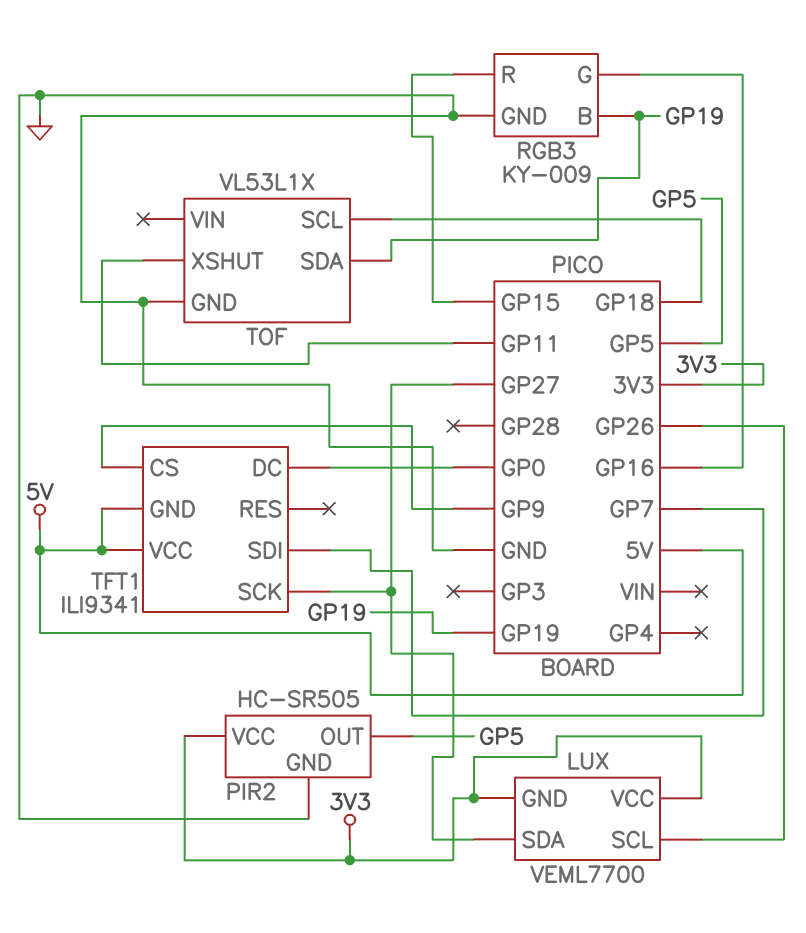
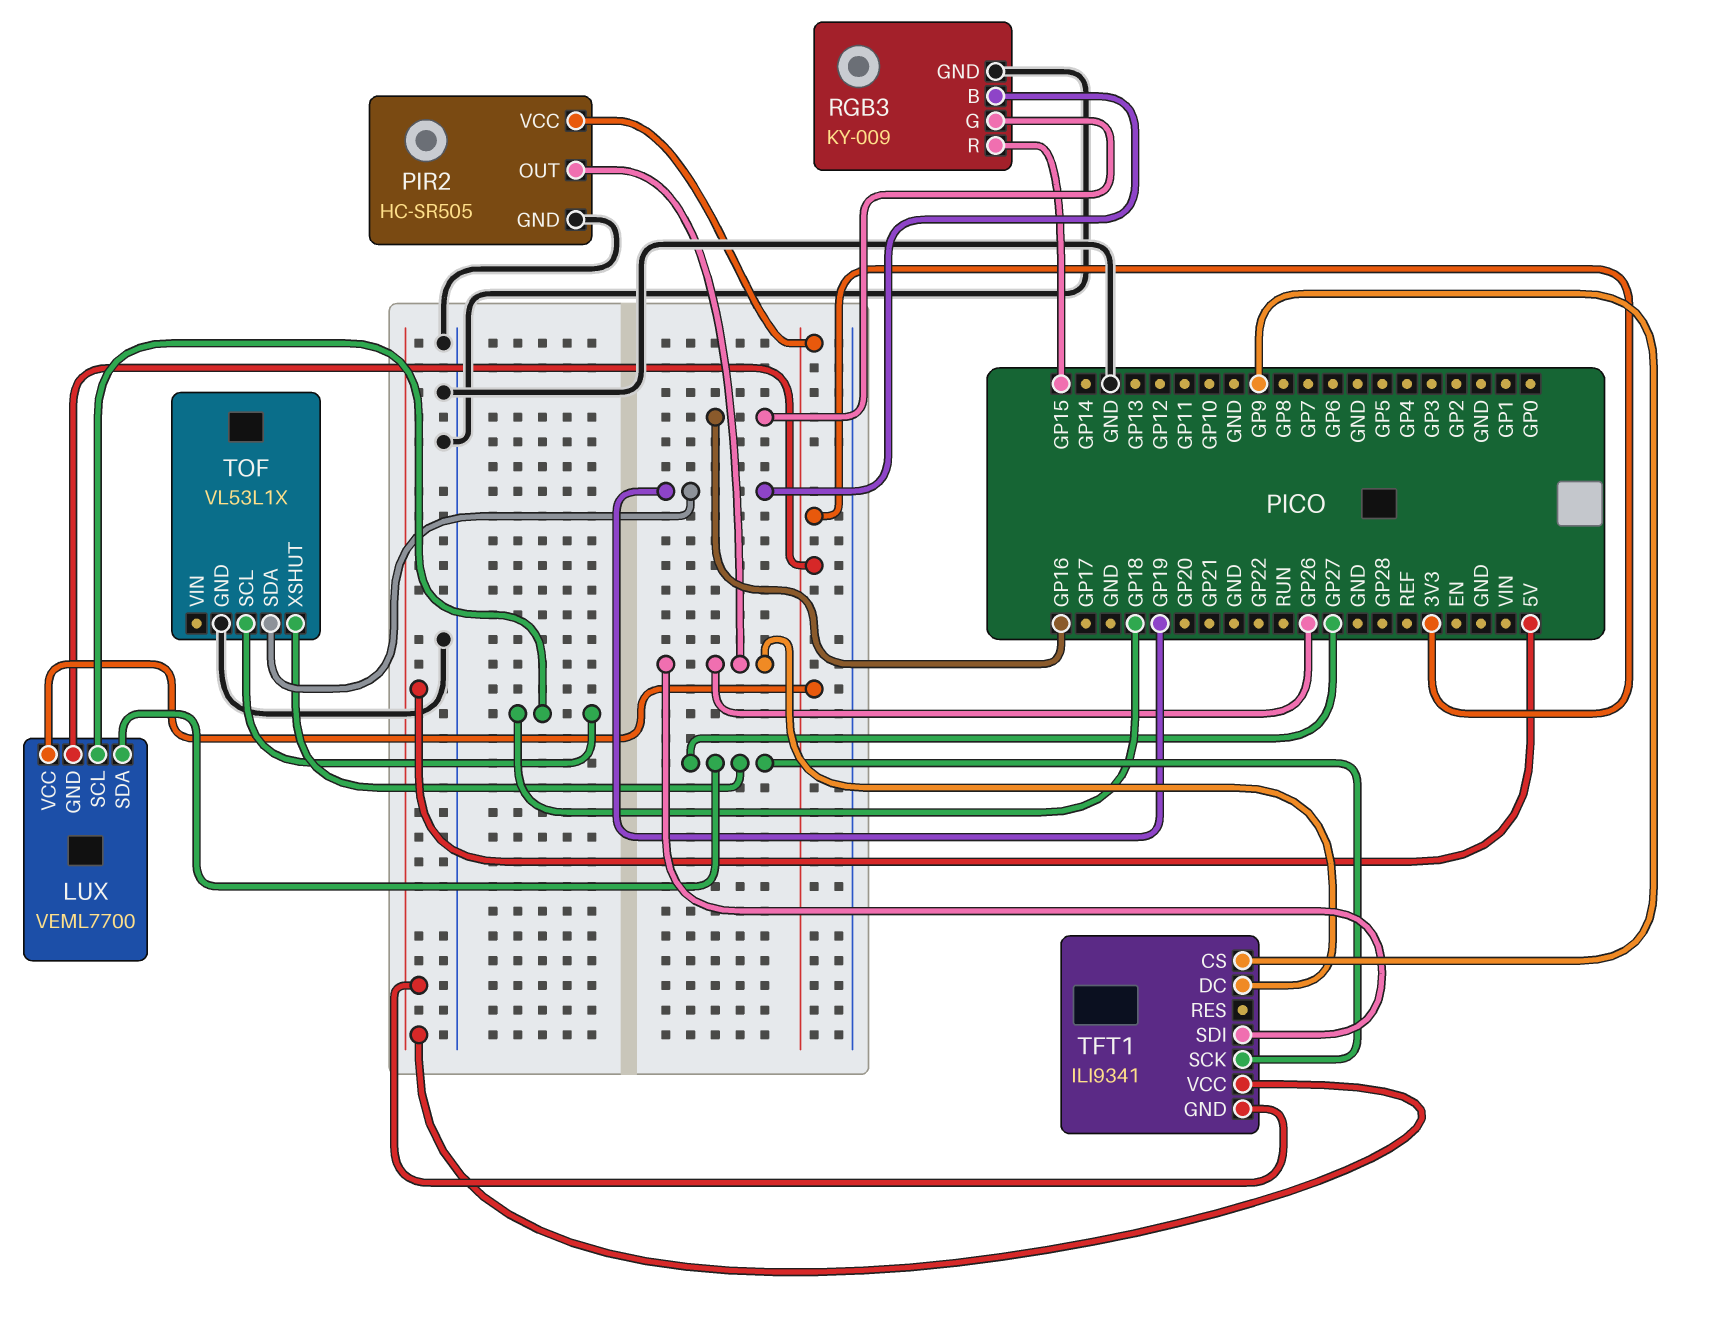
LUX pin SCL: GP26 -> GP18
PIR2 pin OUT: GP5 -> GP26
TFT1 pin DC: GP0 -> GP26
TFT1 pin SDI: GP7 -> GP26
TOF pin XSHUT: GP11 -> GP27

